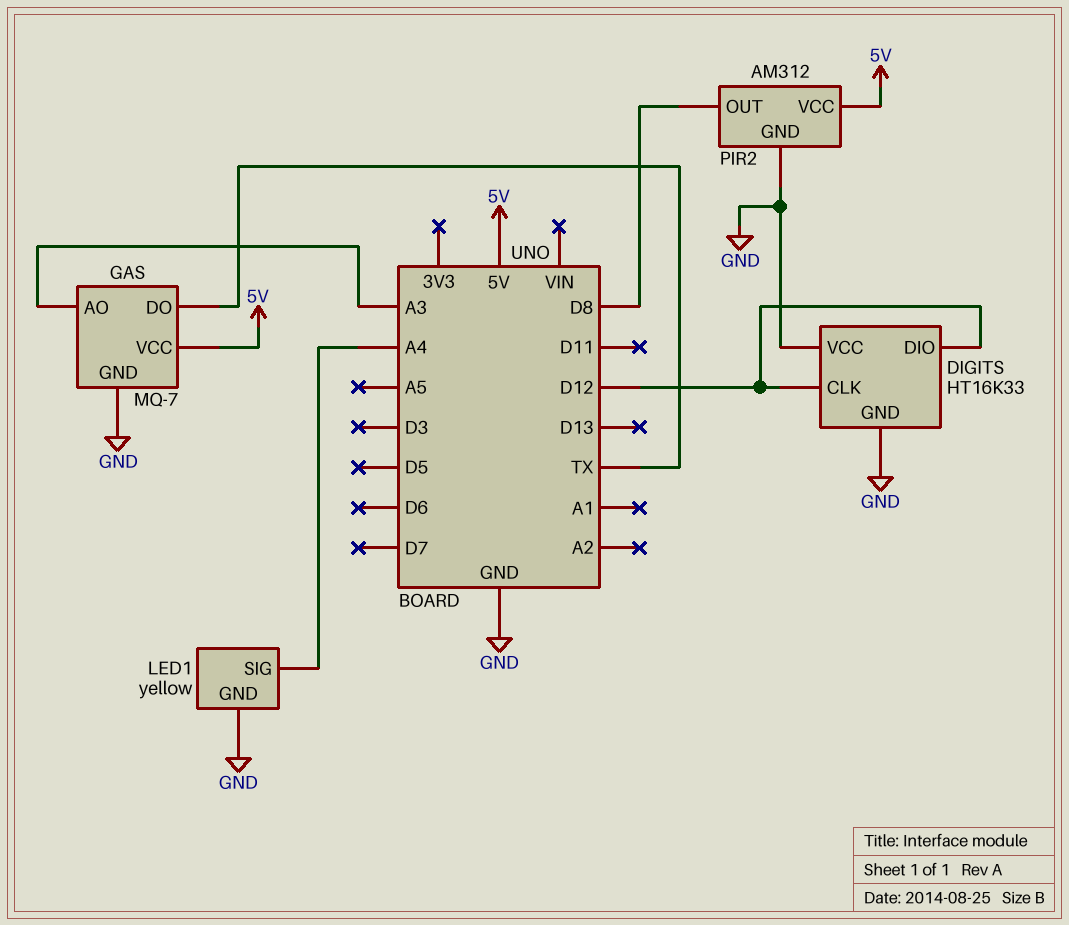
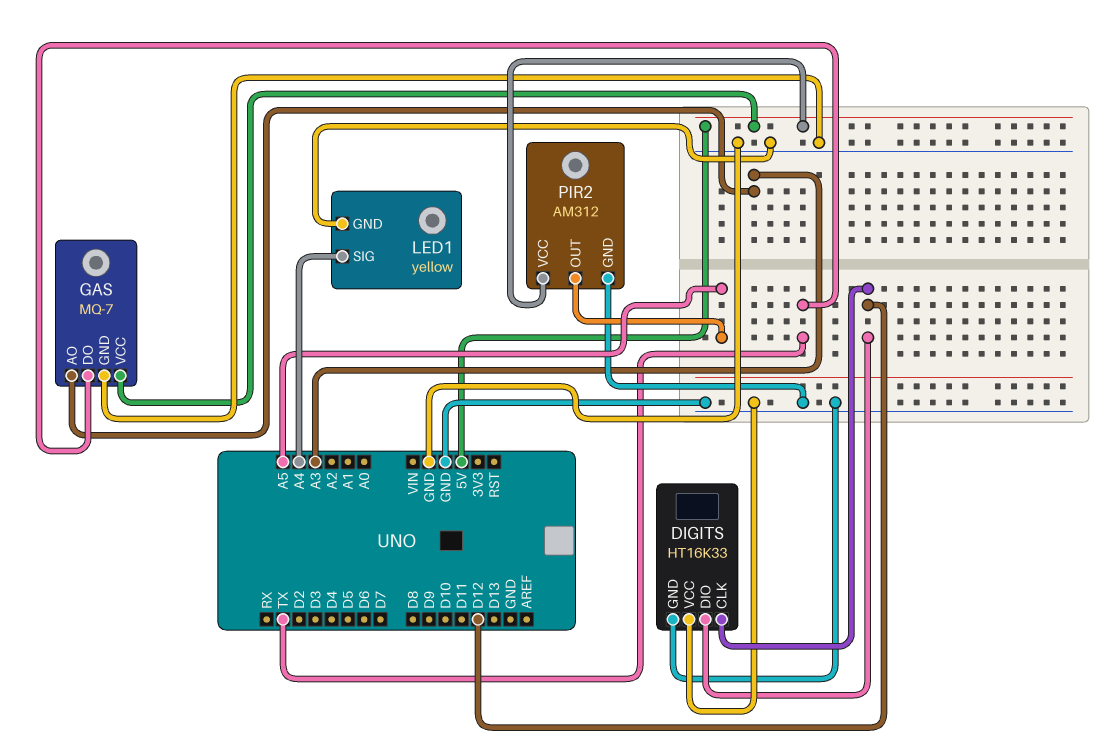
PIR2 pin OUT: D8 -> A5

